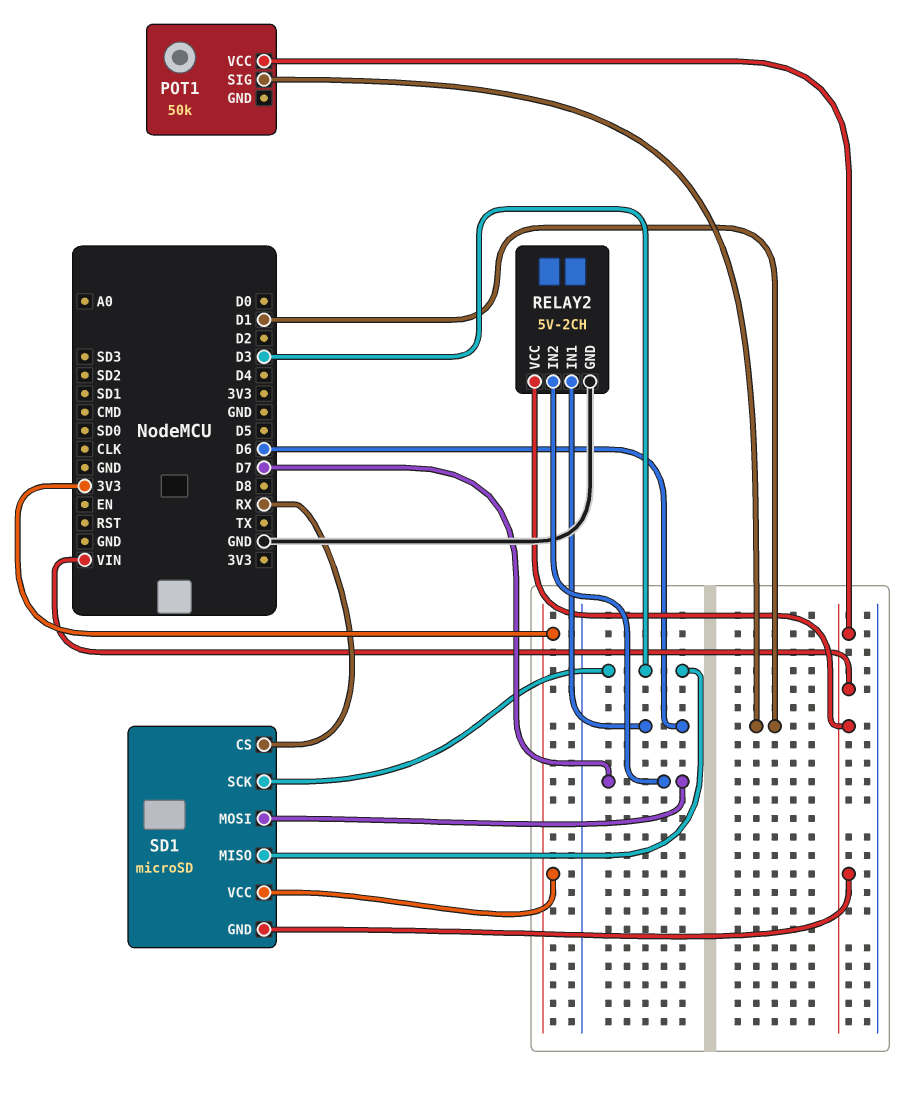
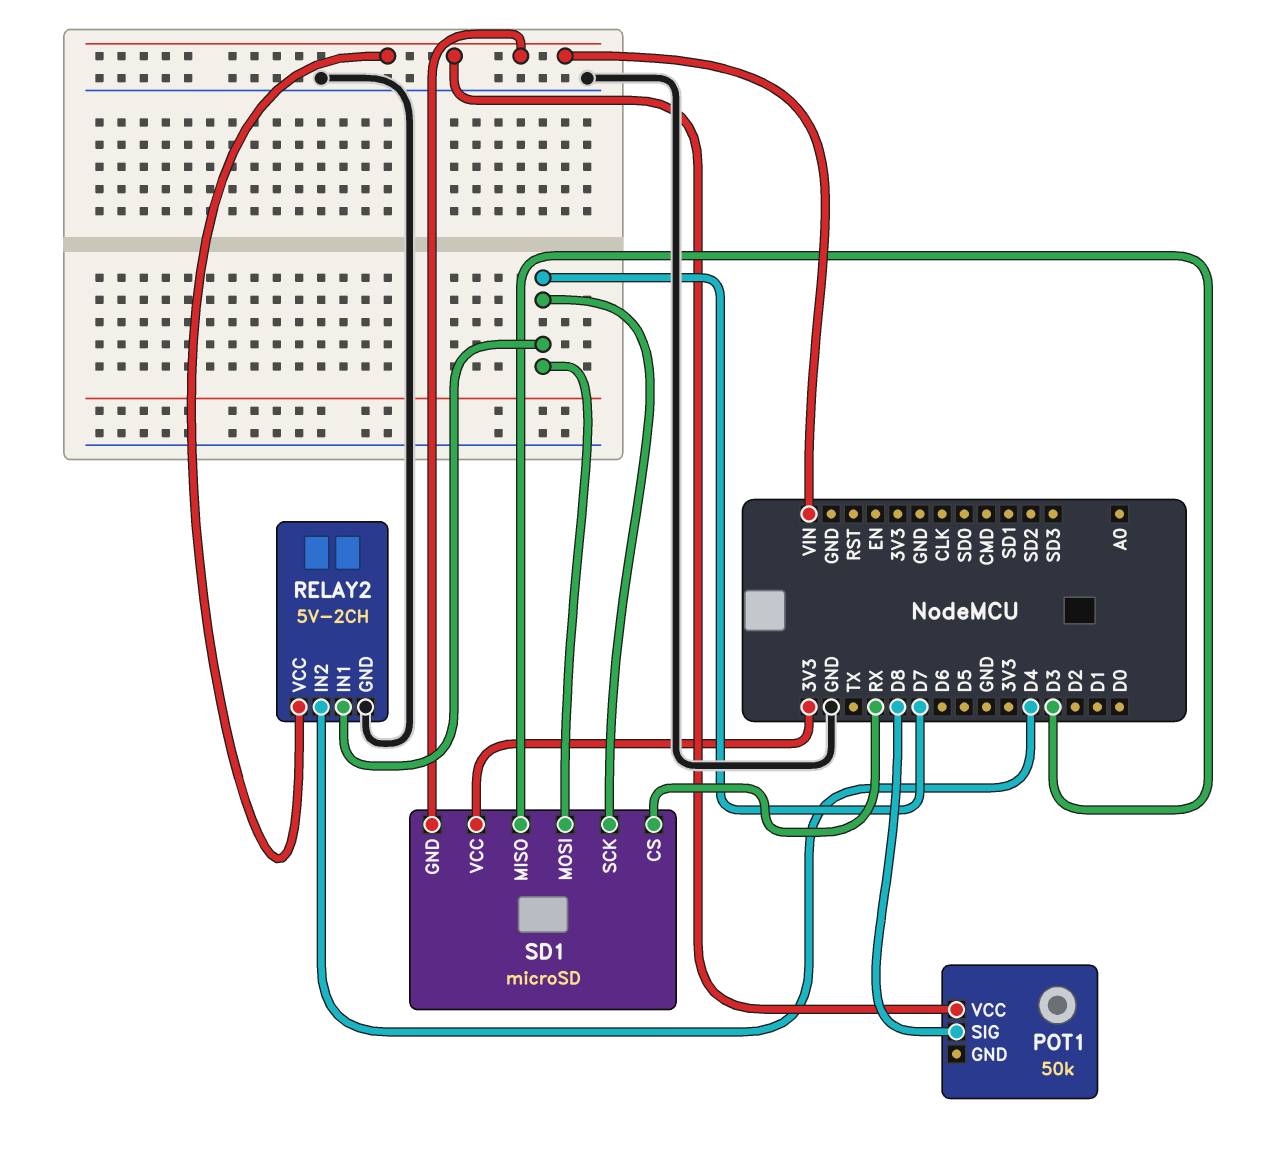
POT1 pin SIG: D1 -> D8
RELAY2 pin IN1: D6 -> D7
RELAY2 pin IN2: D7 -> D4
SD1 pin SCK: D3 -> D7

